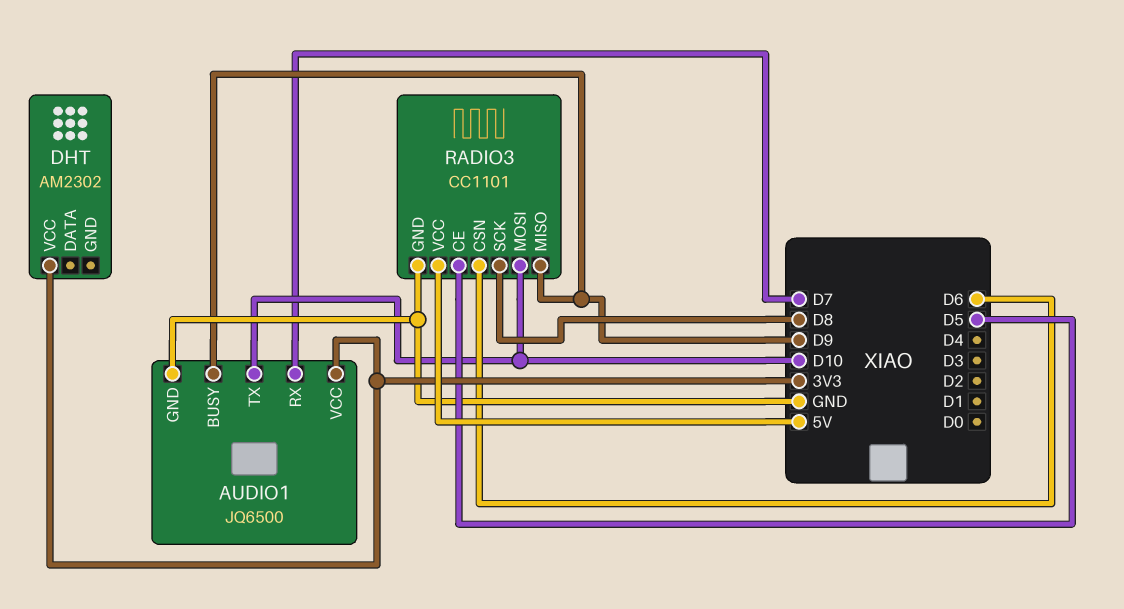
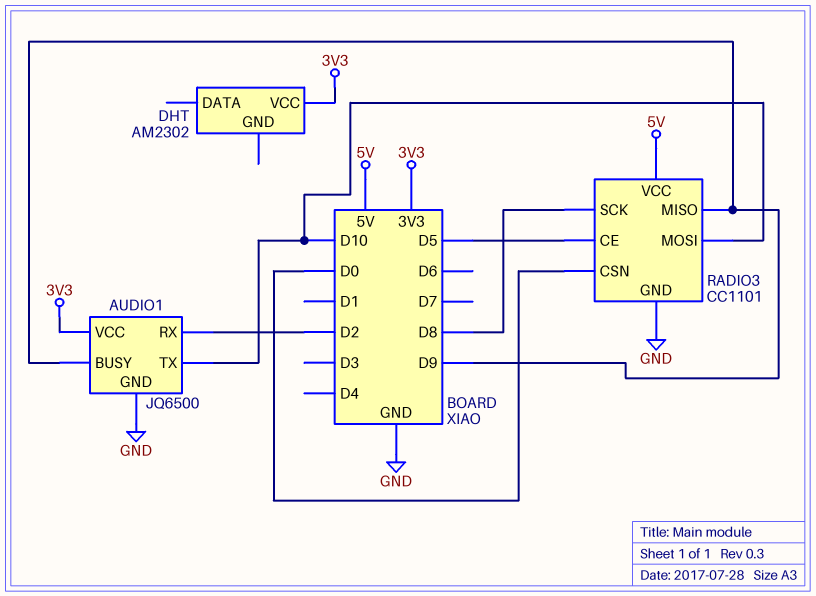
AUDIO1 pin RX: D7 -> D2
RADIO3 pin CSN: D6 -> D0

